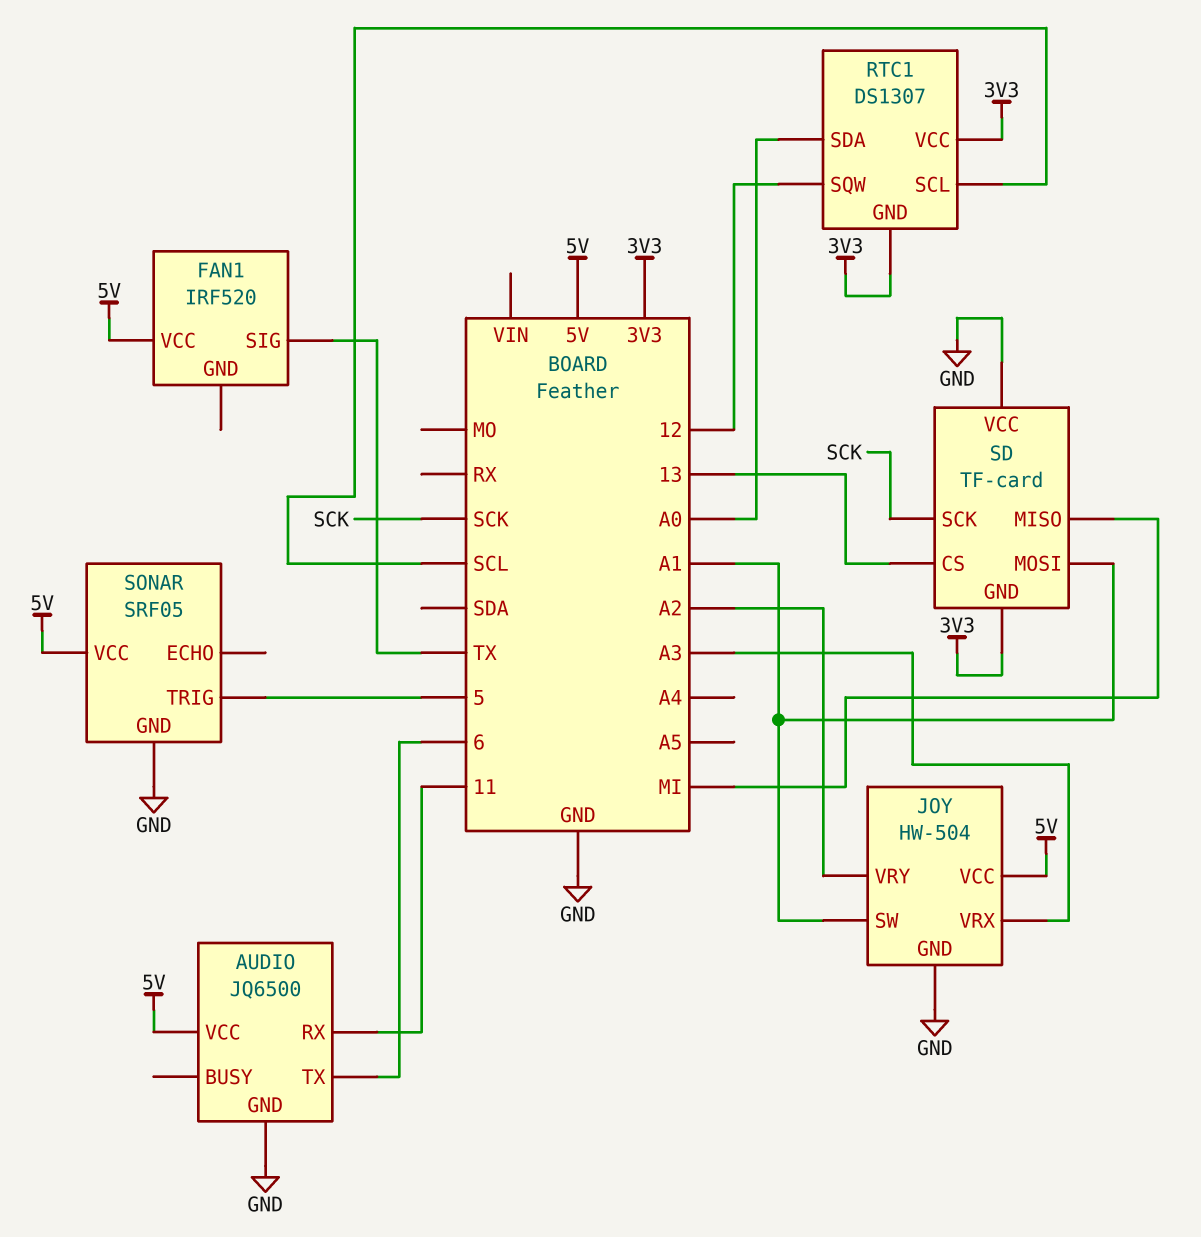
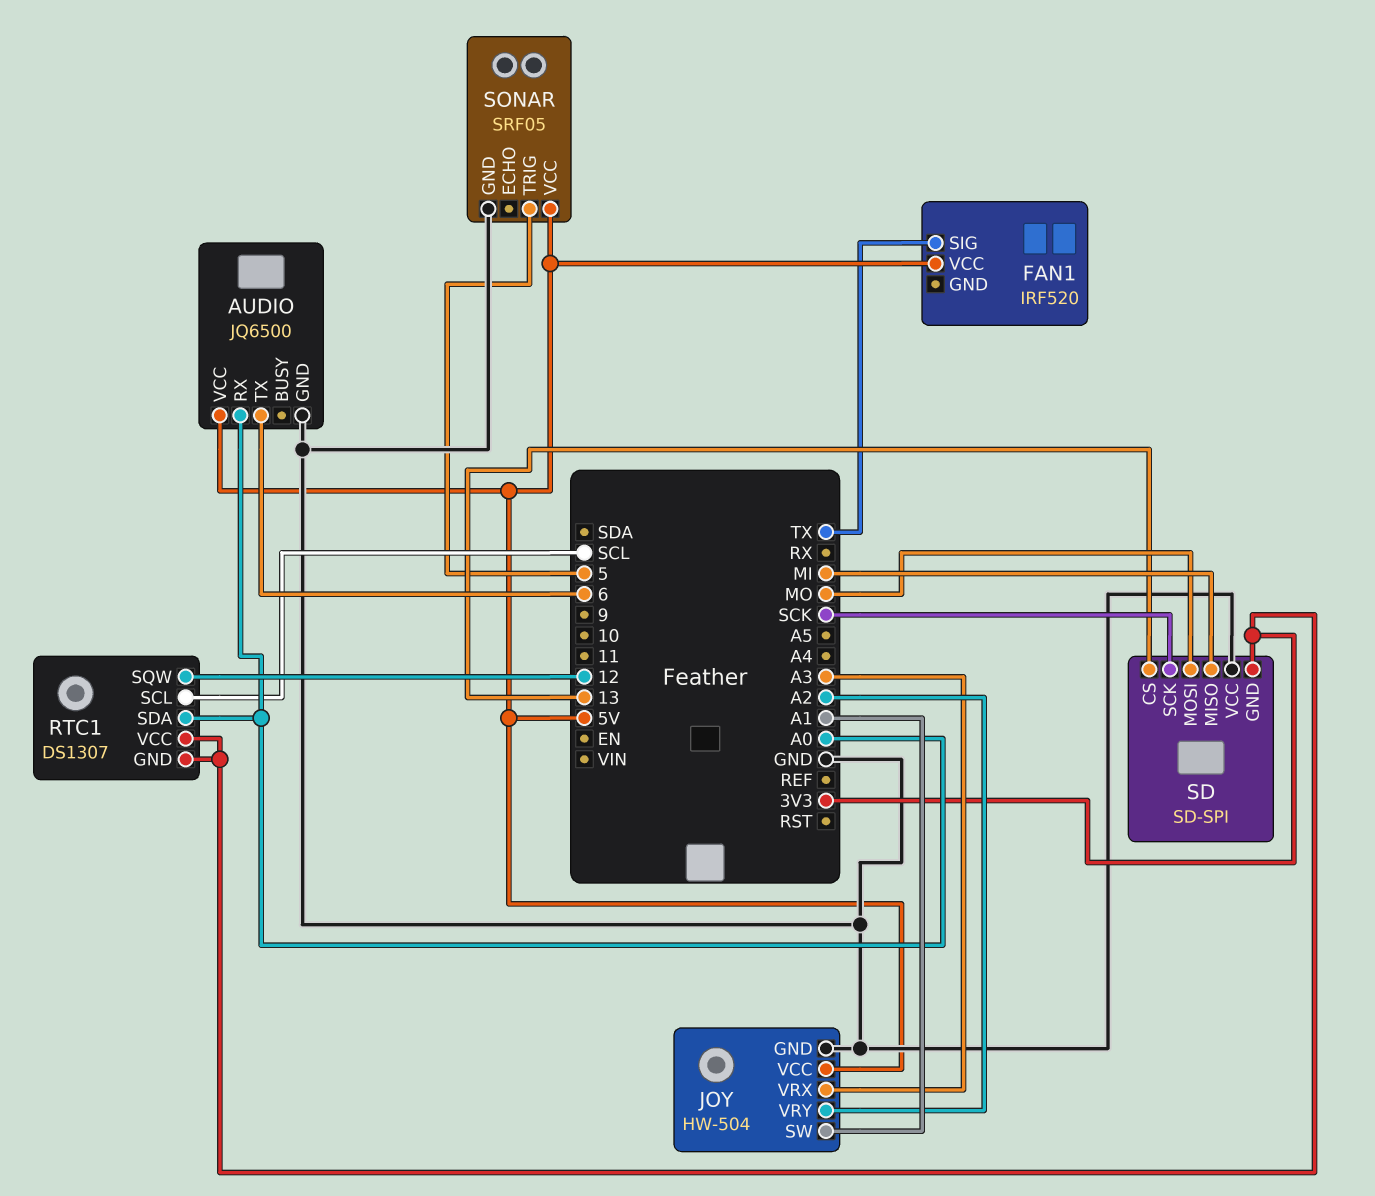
AUDIO pin RX: 11 -> A0
SD: TF-card -> SD-SPI
SD pin MOSI: A1 -> MO

